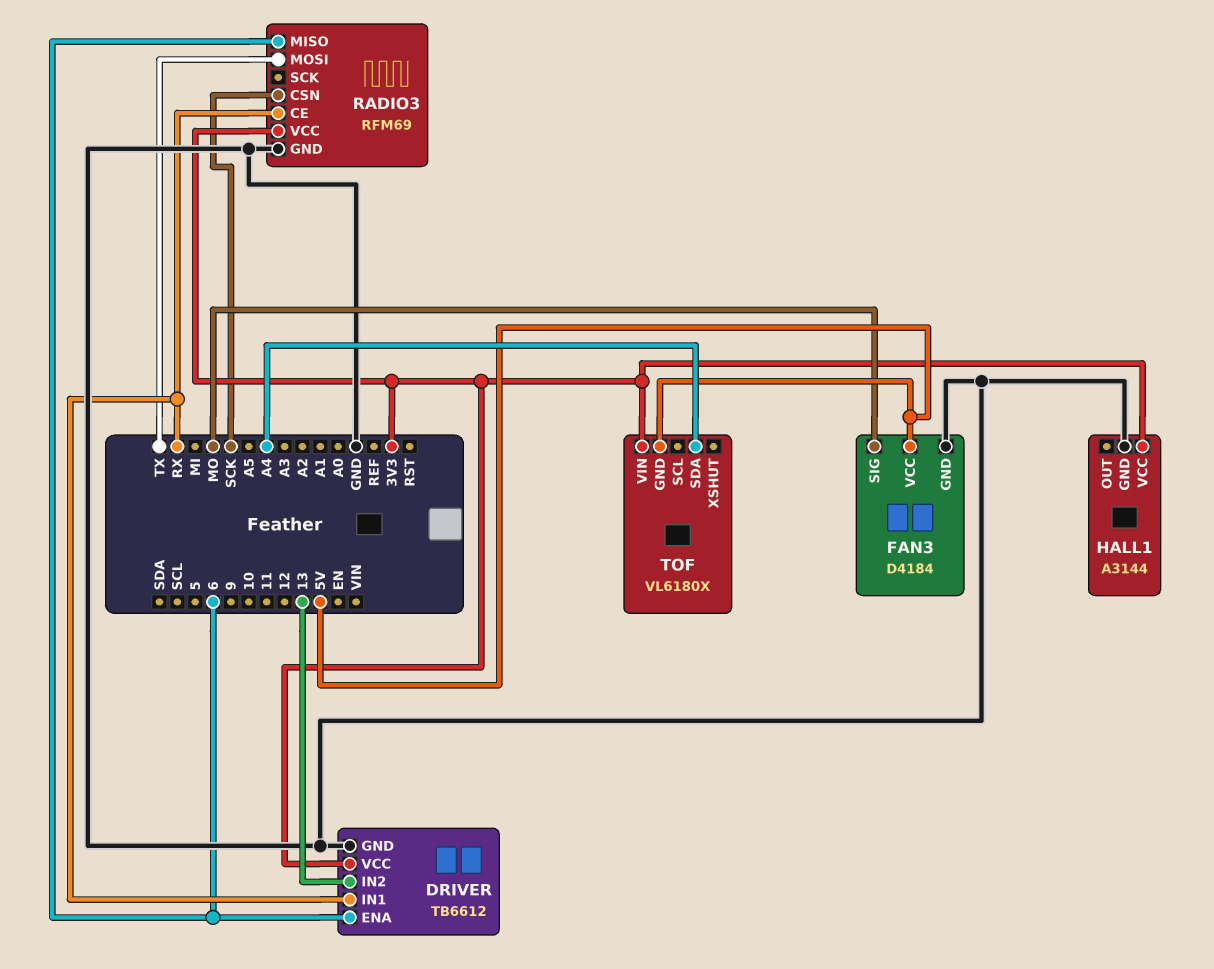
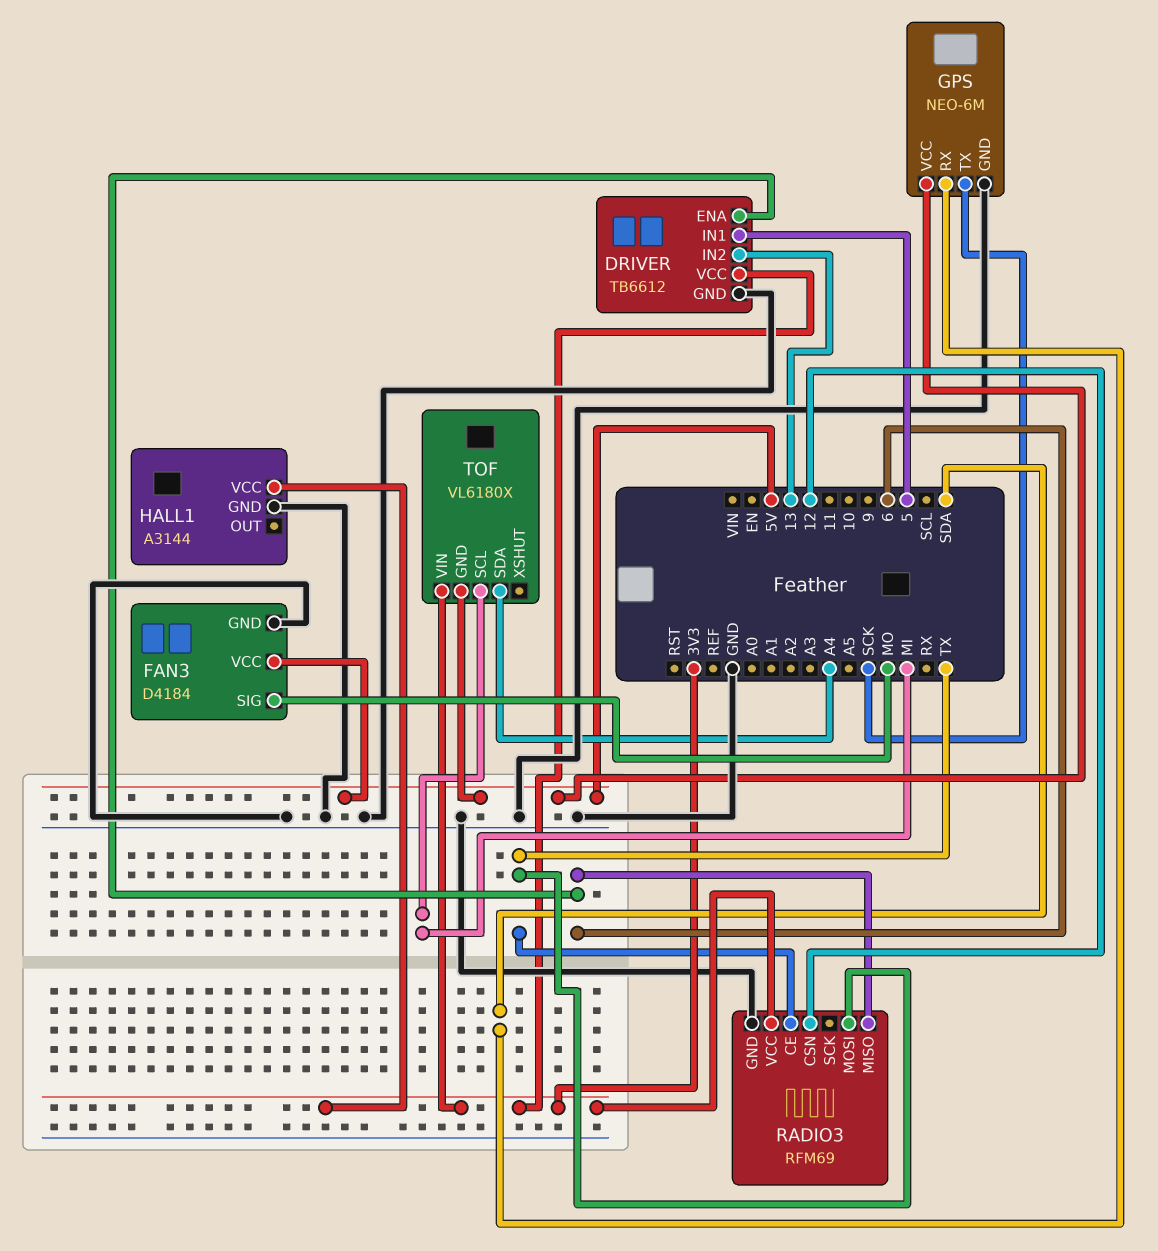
DRIVER pin IN1: RX -> 5
GPS: none -> NEO-6M
GPS pin GND: none -> GND
GPS pin RX: none -> SDA
GPS pin TX: none -> SCK
GPS pin VCC: none -> 5V
RADIO3 pin CE: RX -> TX
RADIO3 pin CSN: SCK -> 12
TOF pin SCL: none -> MI

